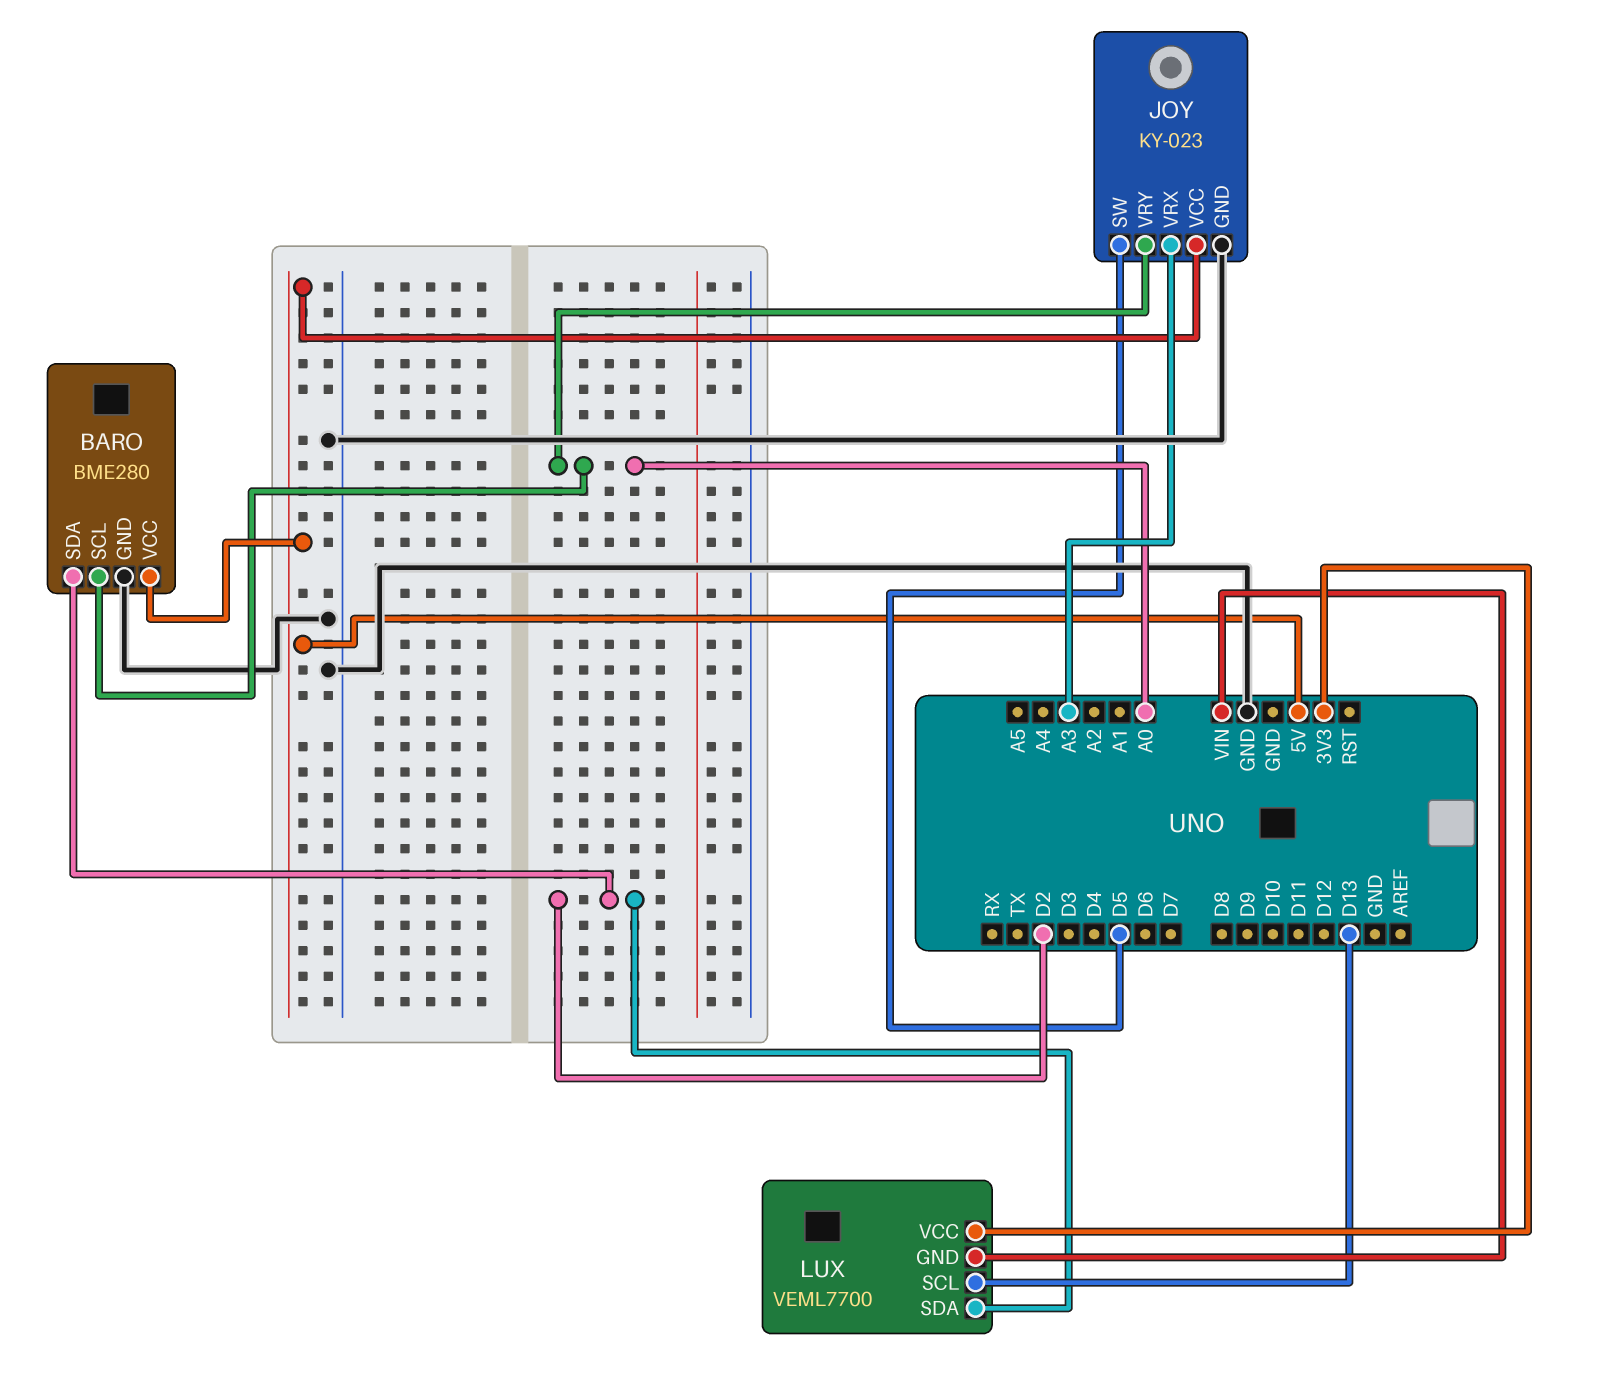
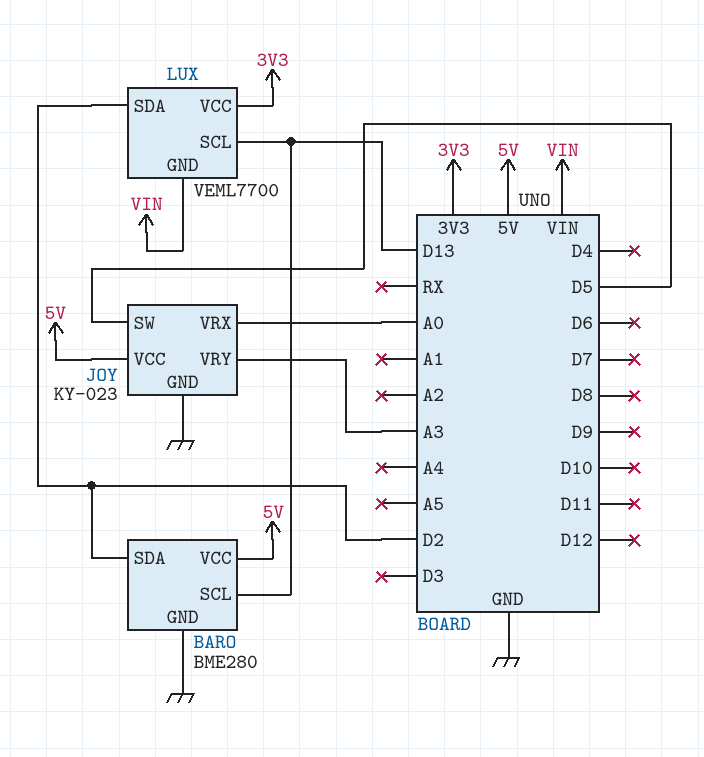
BARO pin SCL: A0 -> D13
JOY pin VRX: A3 -> A0
JOY pin VRY: A0 -> A3

